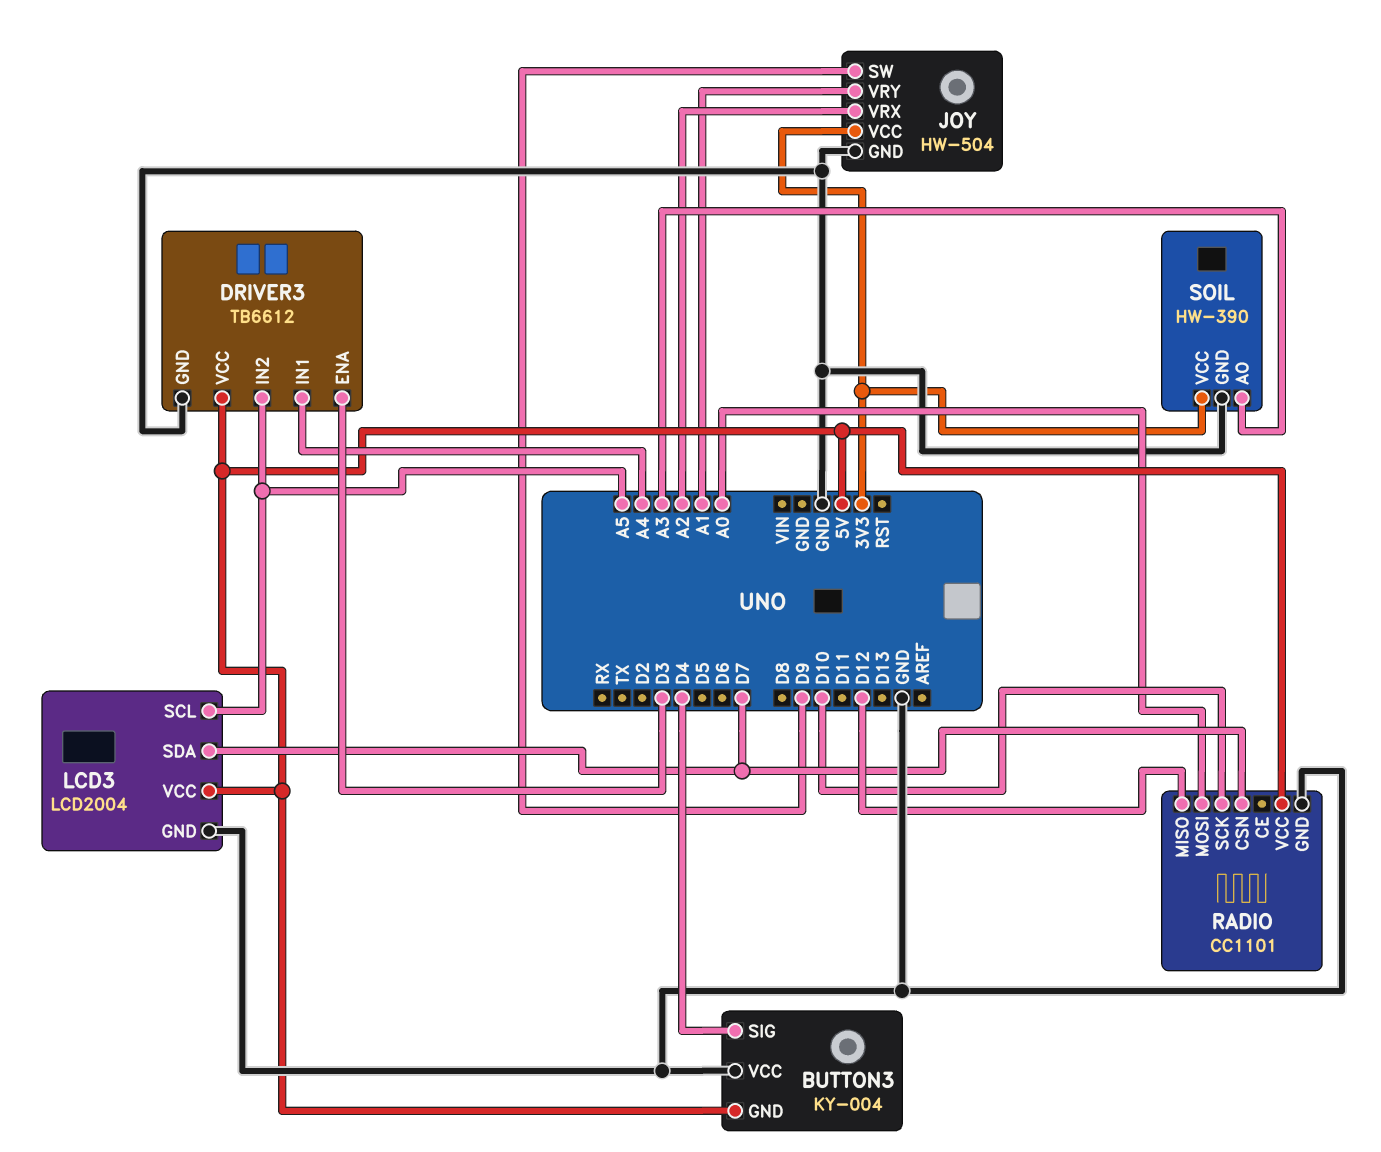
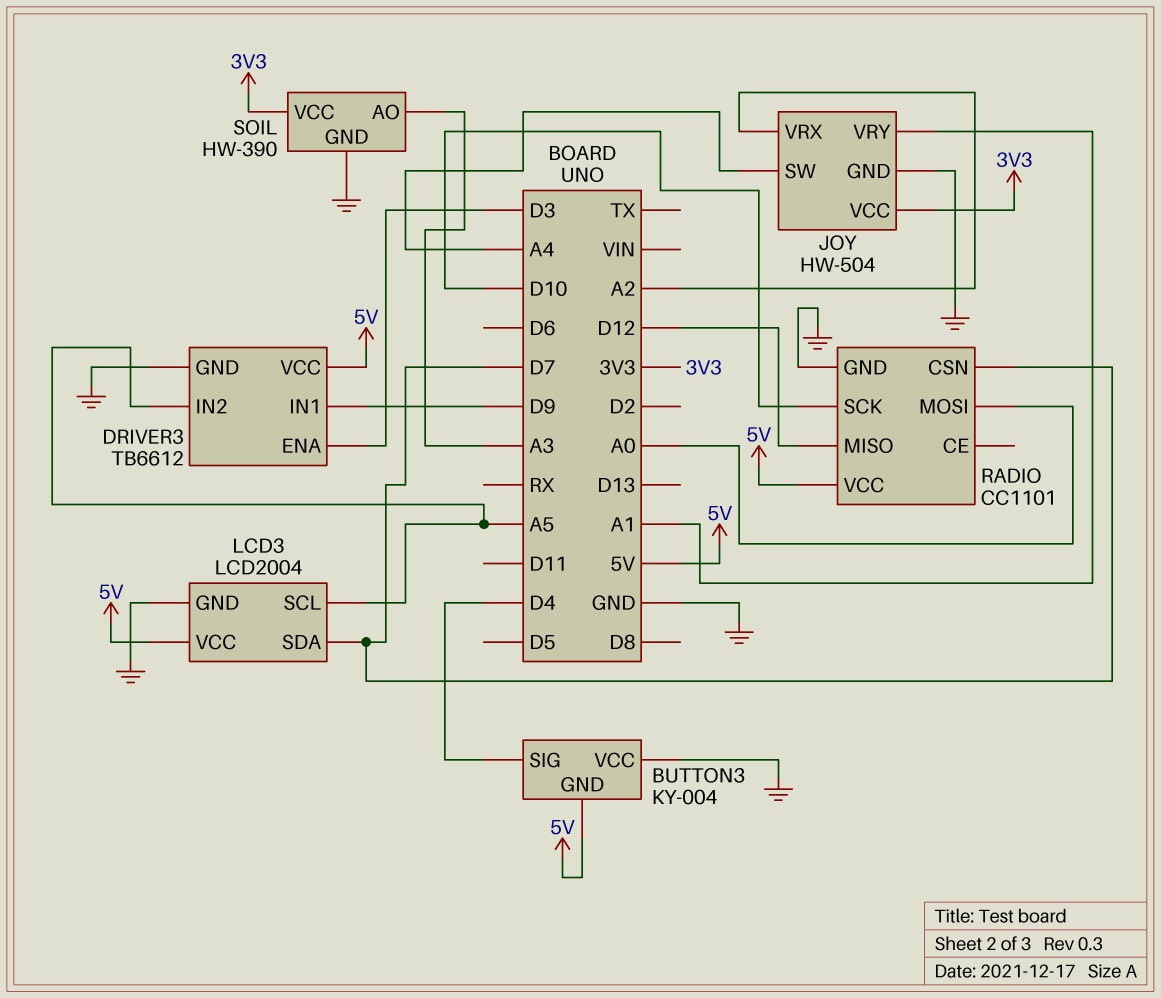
DRIVER3 pin IN1: A4 -> D9
JOY pin SW: D9 -> A4

